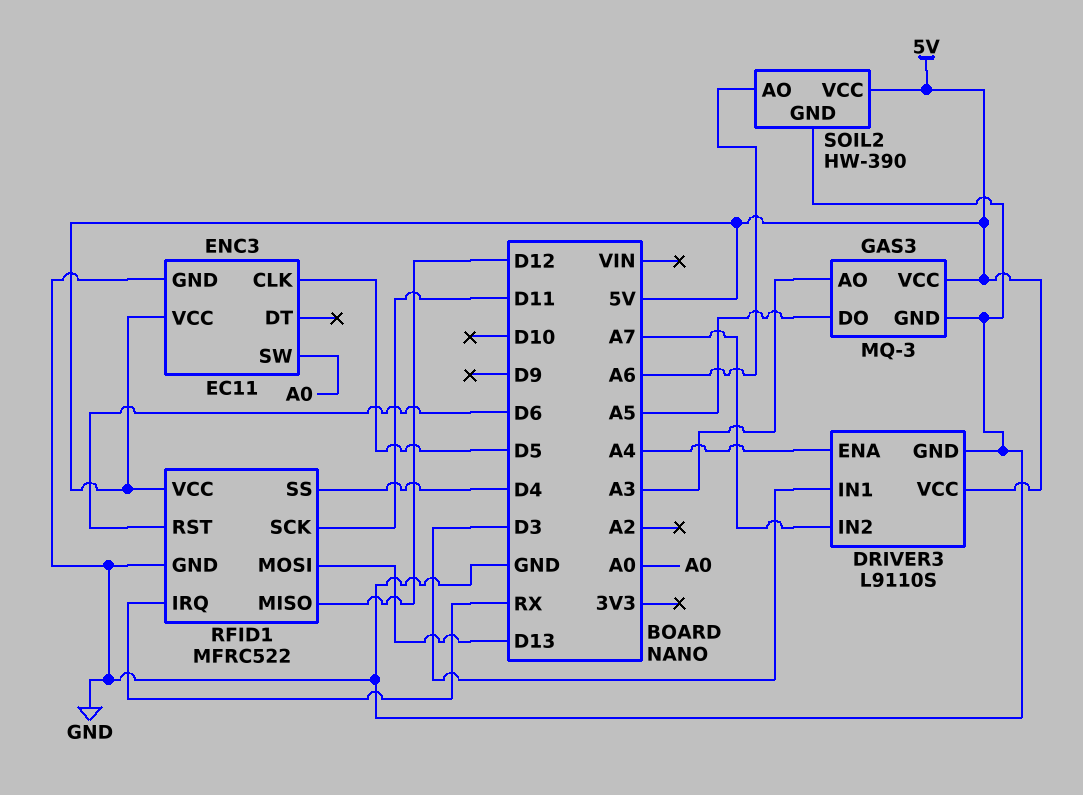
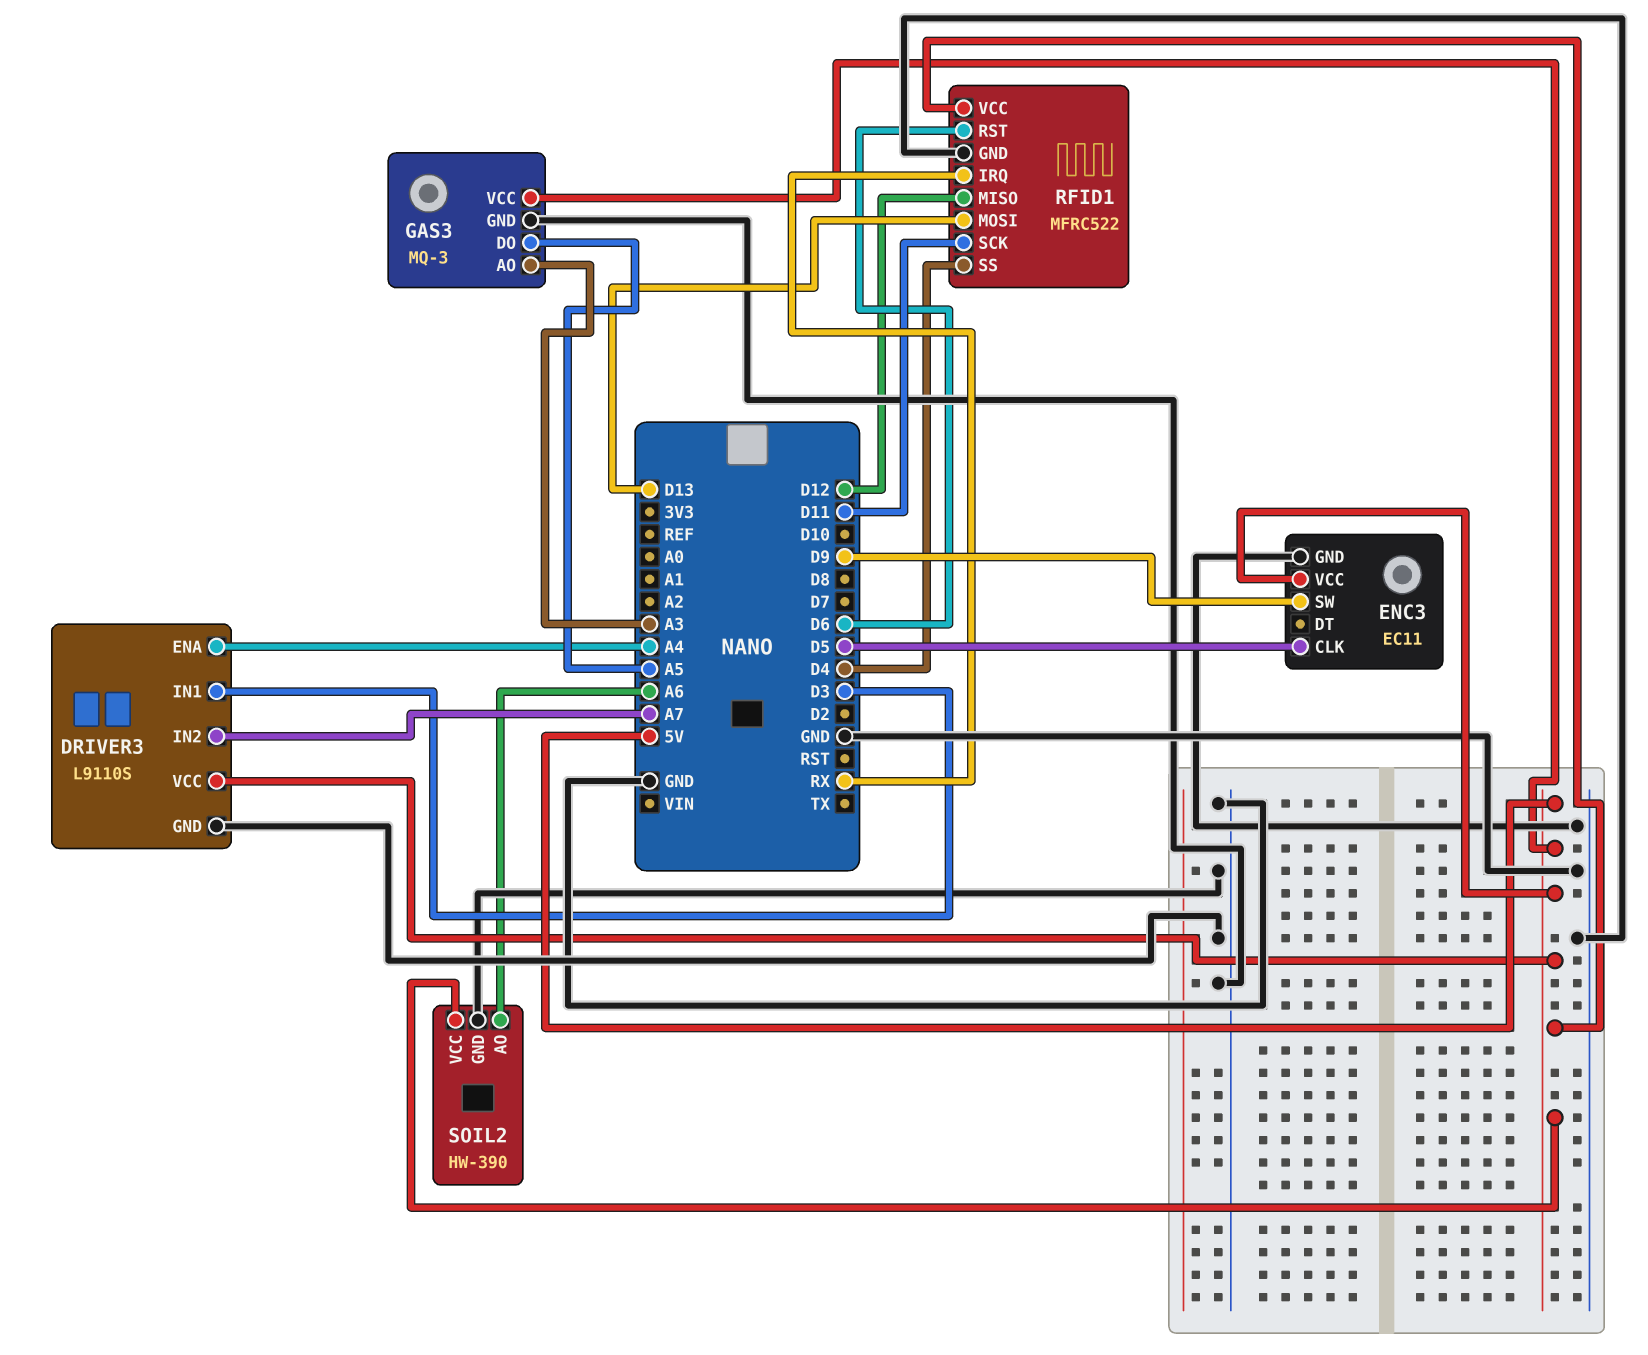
ENC3 pin SW: A0 -> D9

